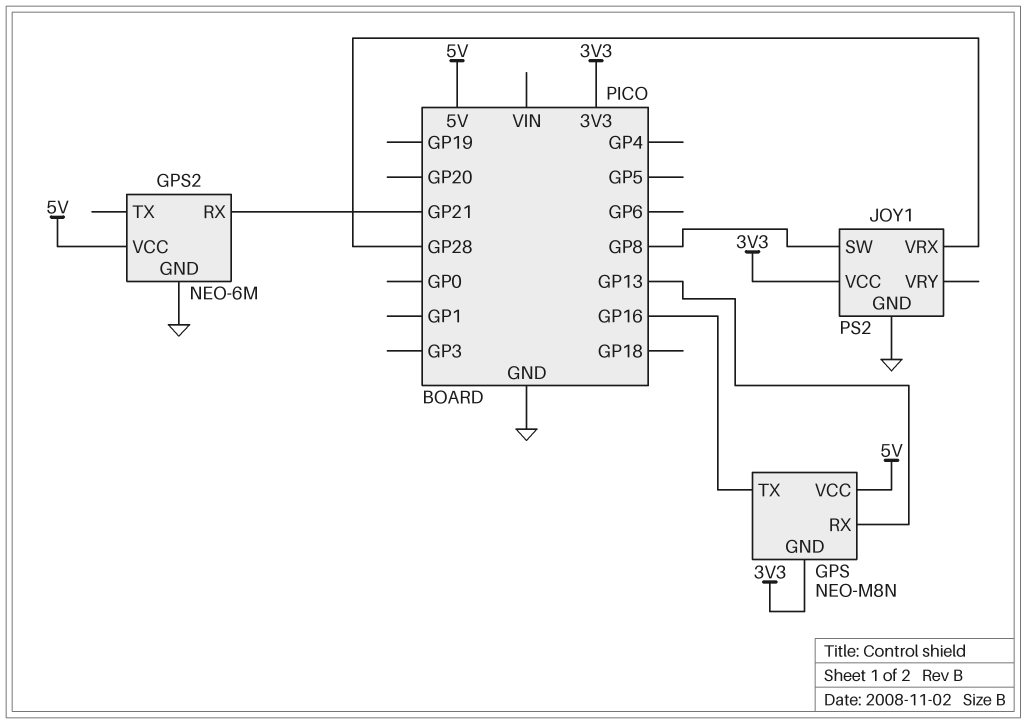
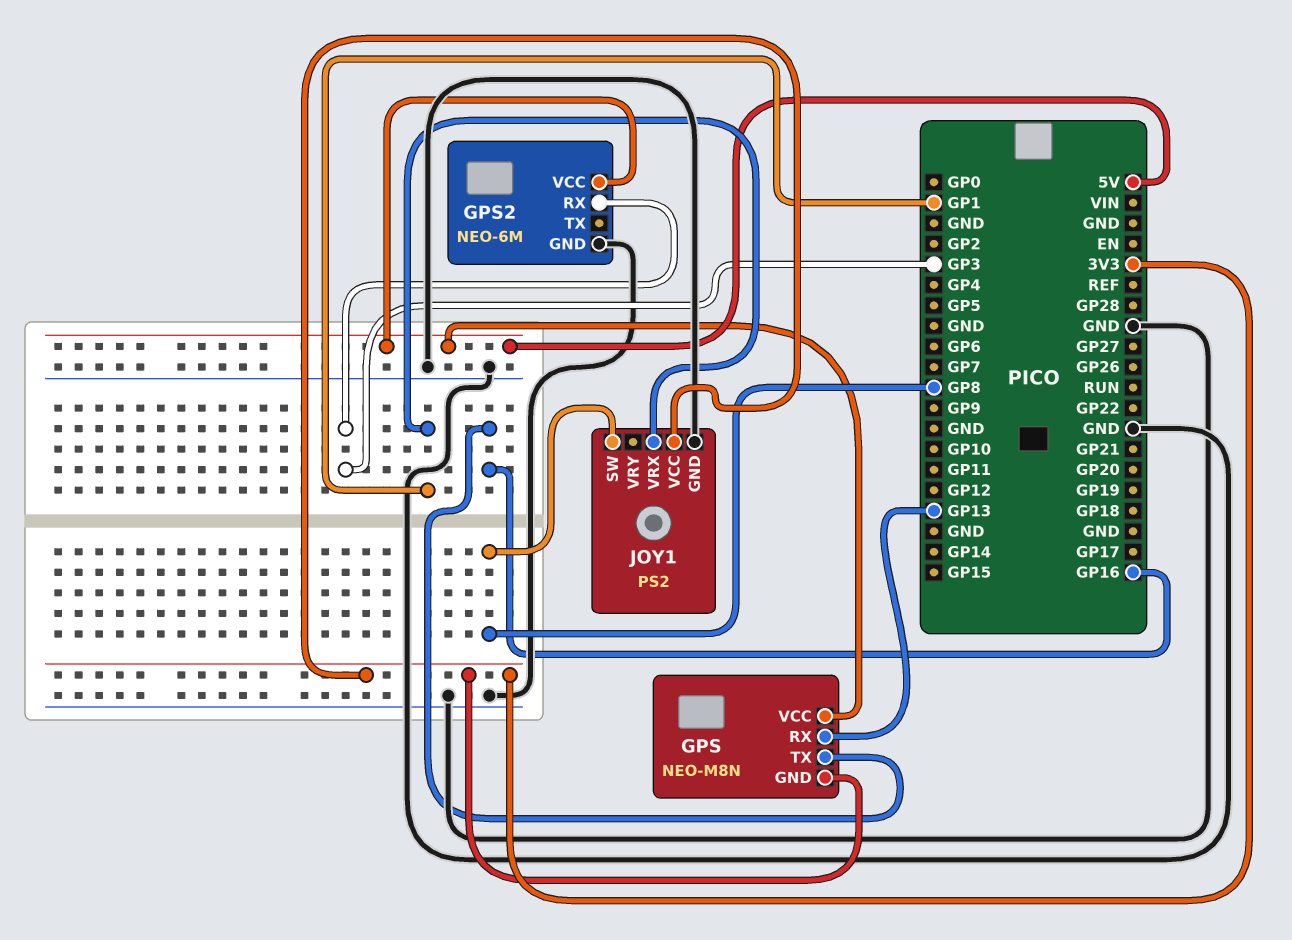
GPS2 pin RX: GP21 -> GP3
JOY1 pin VRX: GP28 -> GP1

